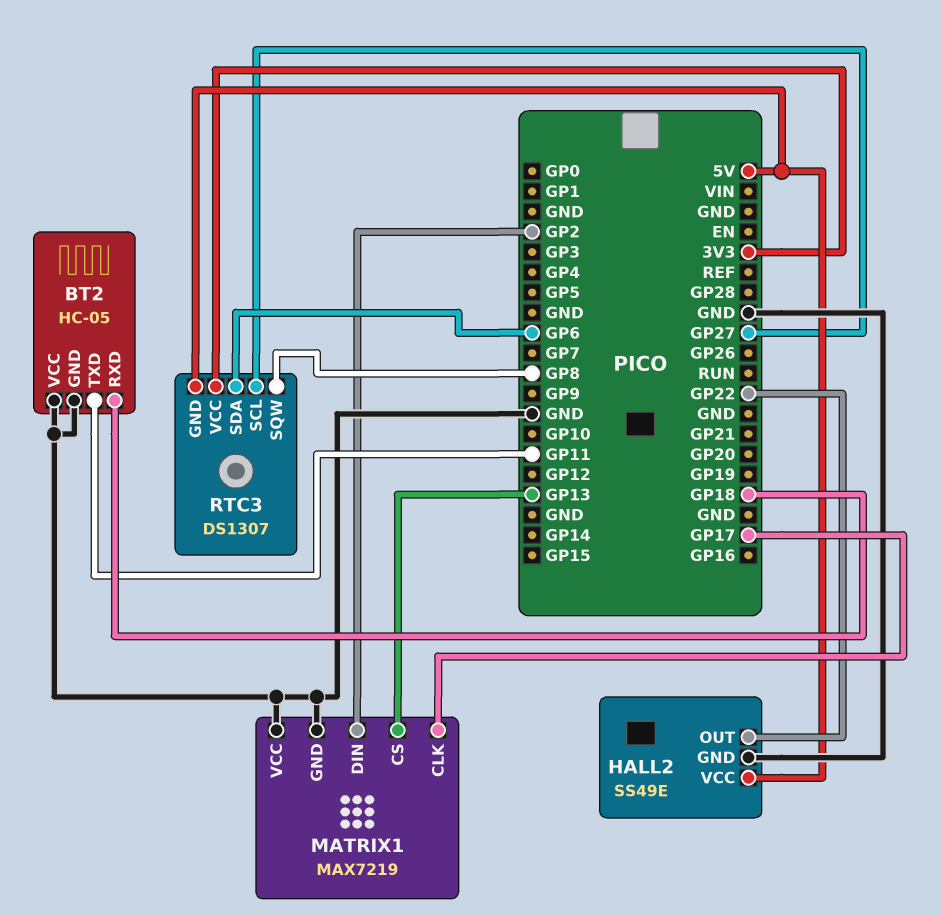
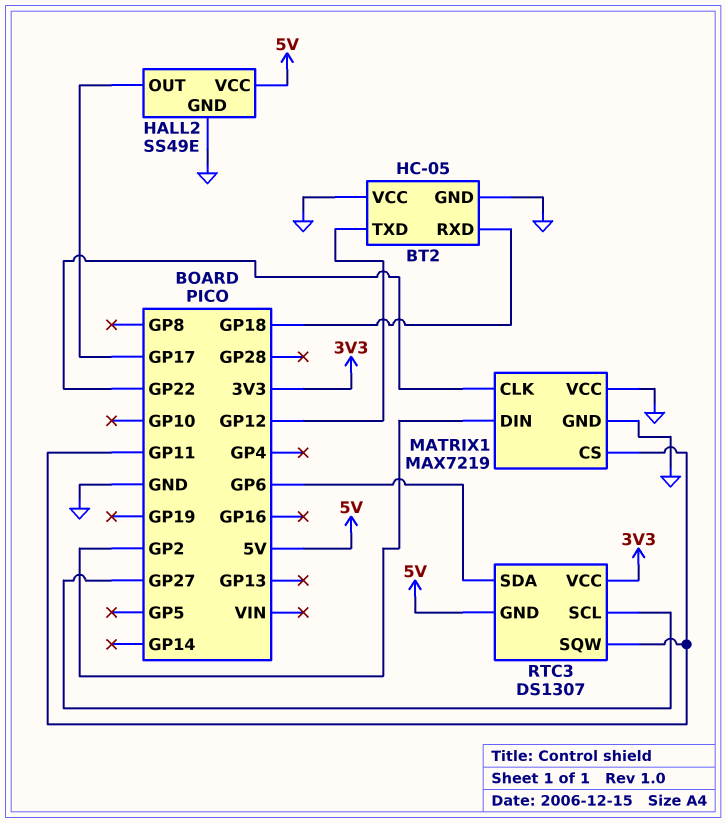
BT2 pin TXD: GP11 -> GP12
HALL2 pin OUT: GP22 -> GP17
MATRIX1 pin CLK: GP17 -> GP22
MATRIX1 pin CS: GP13 -> GP11
RTC3 pin SQW: GP8 -> GP11

